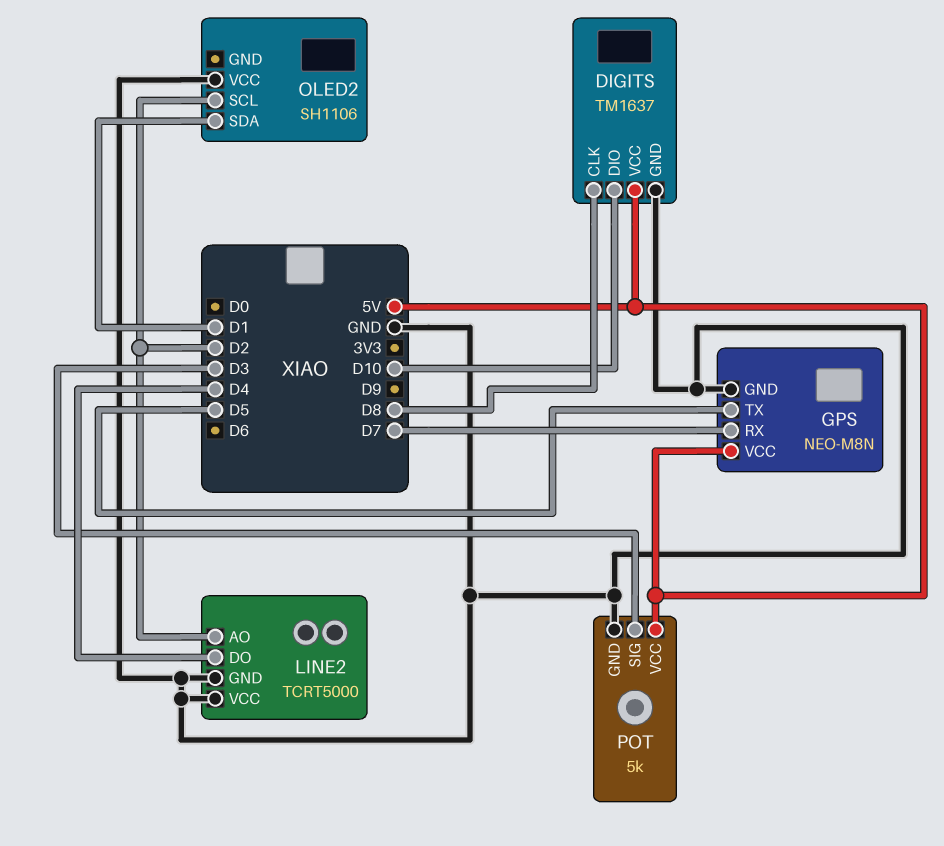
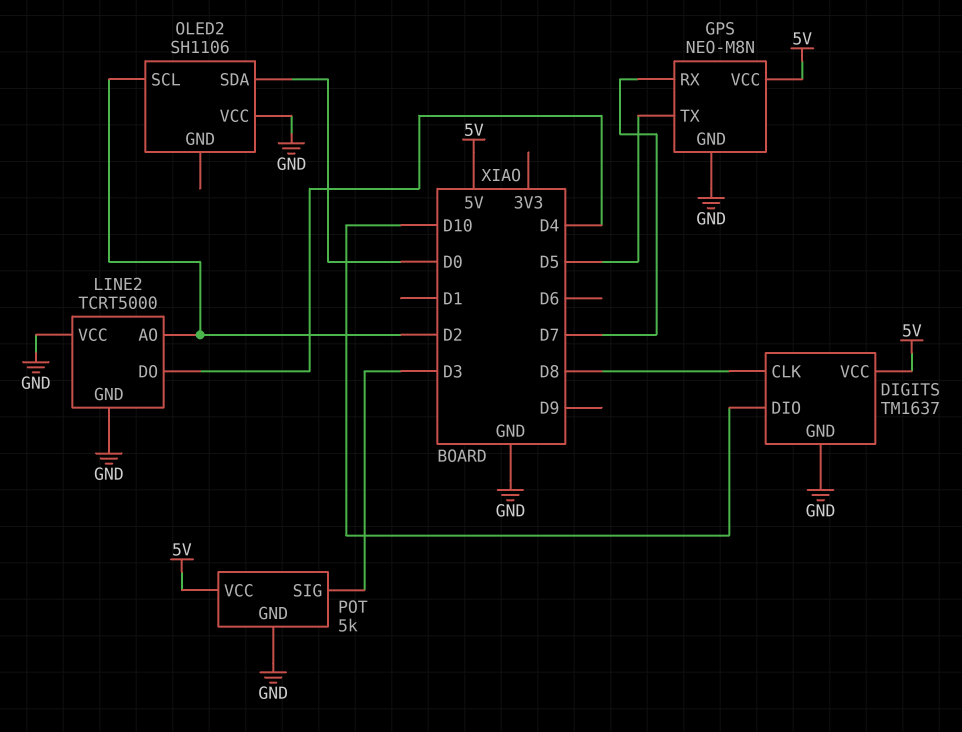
OLED2 pin SDA: D1 -> D0

